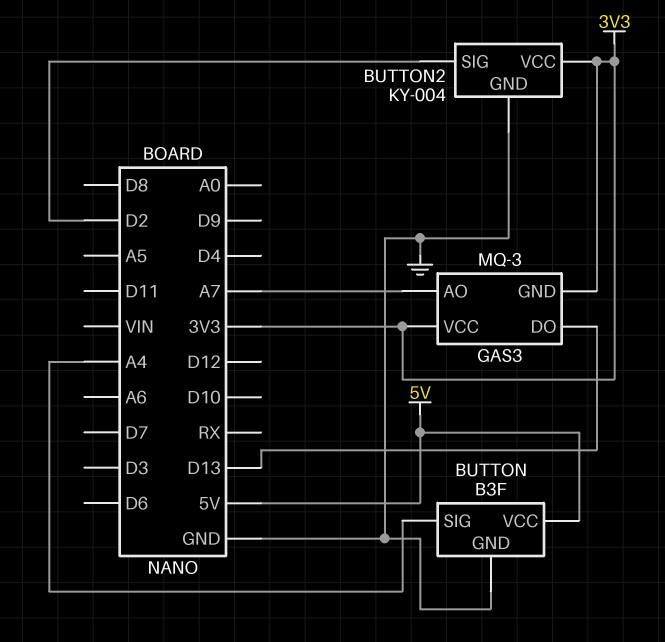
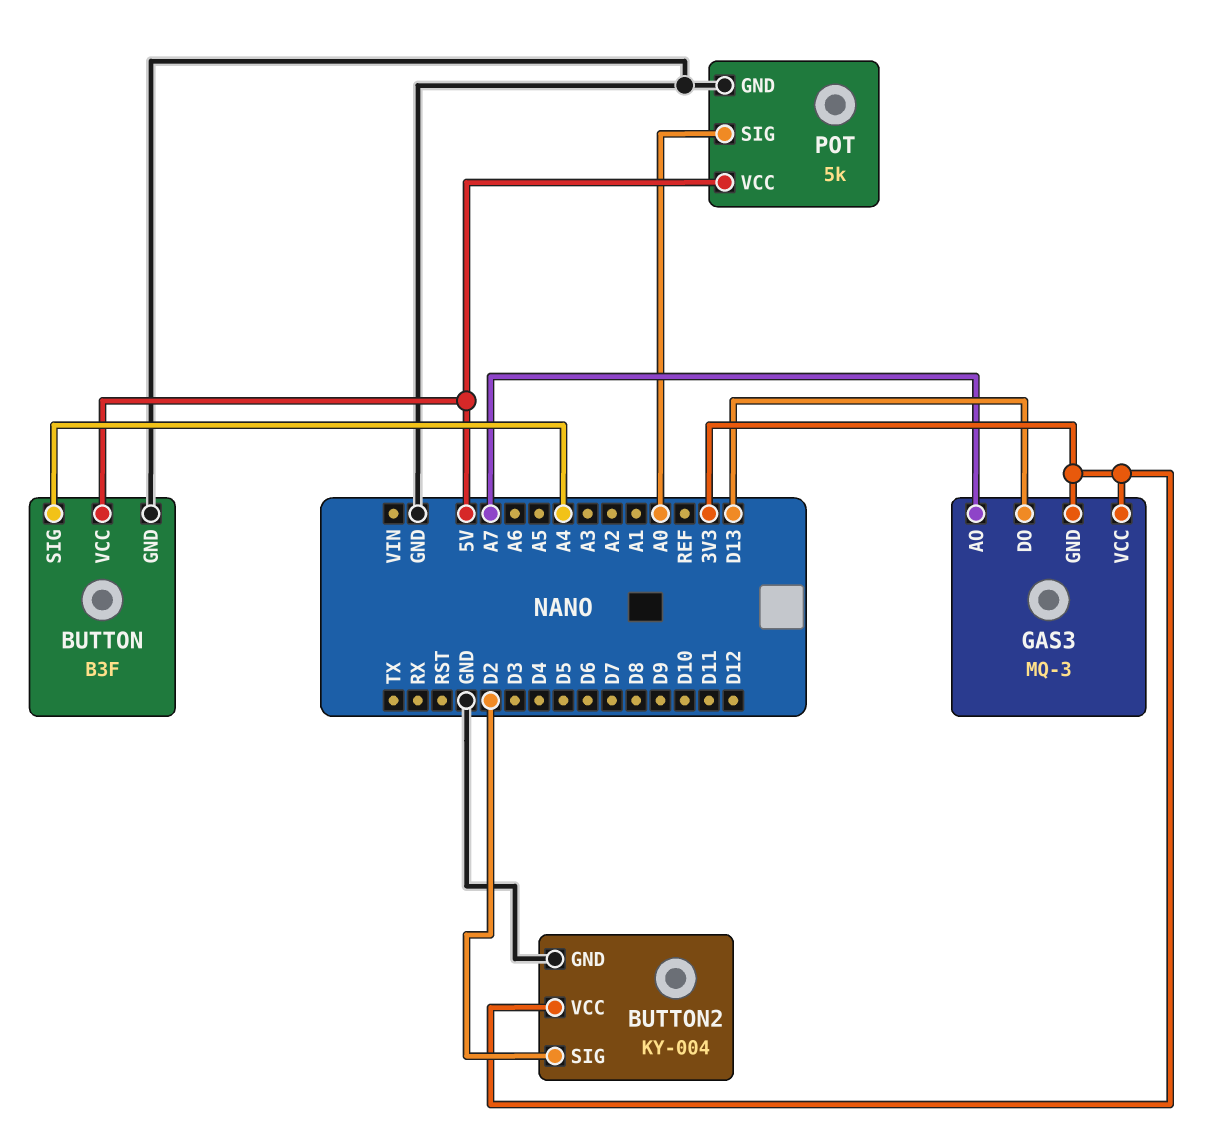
POT: none -> 5k
POT pin GND: none -> GND
POT pin SIG: none -> A0
POT pin VCC: none -> 5V

